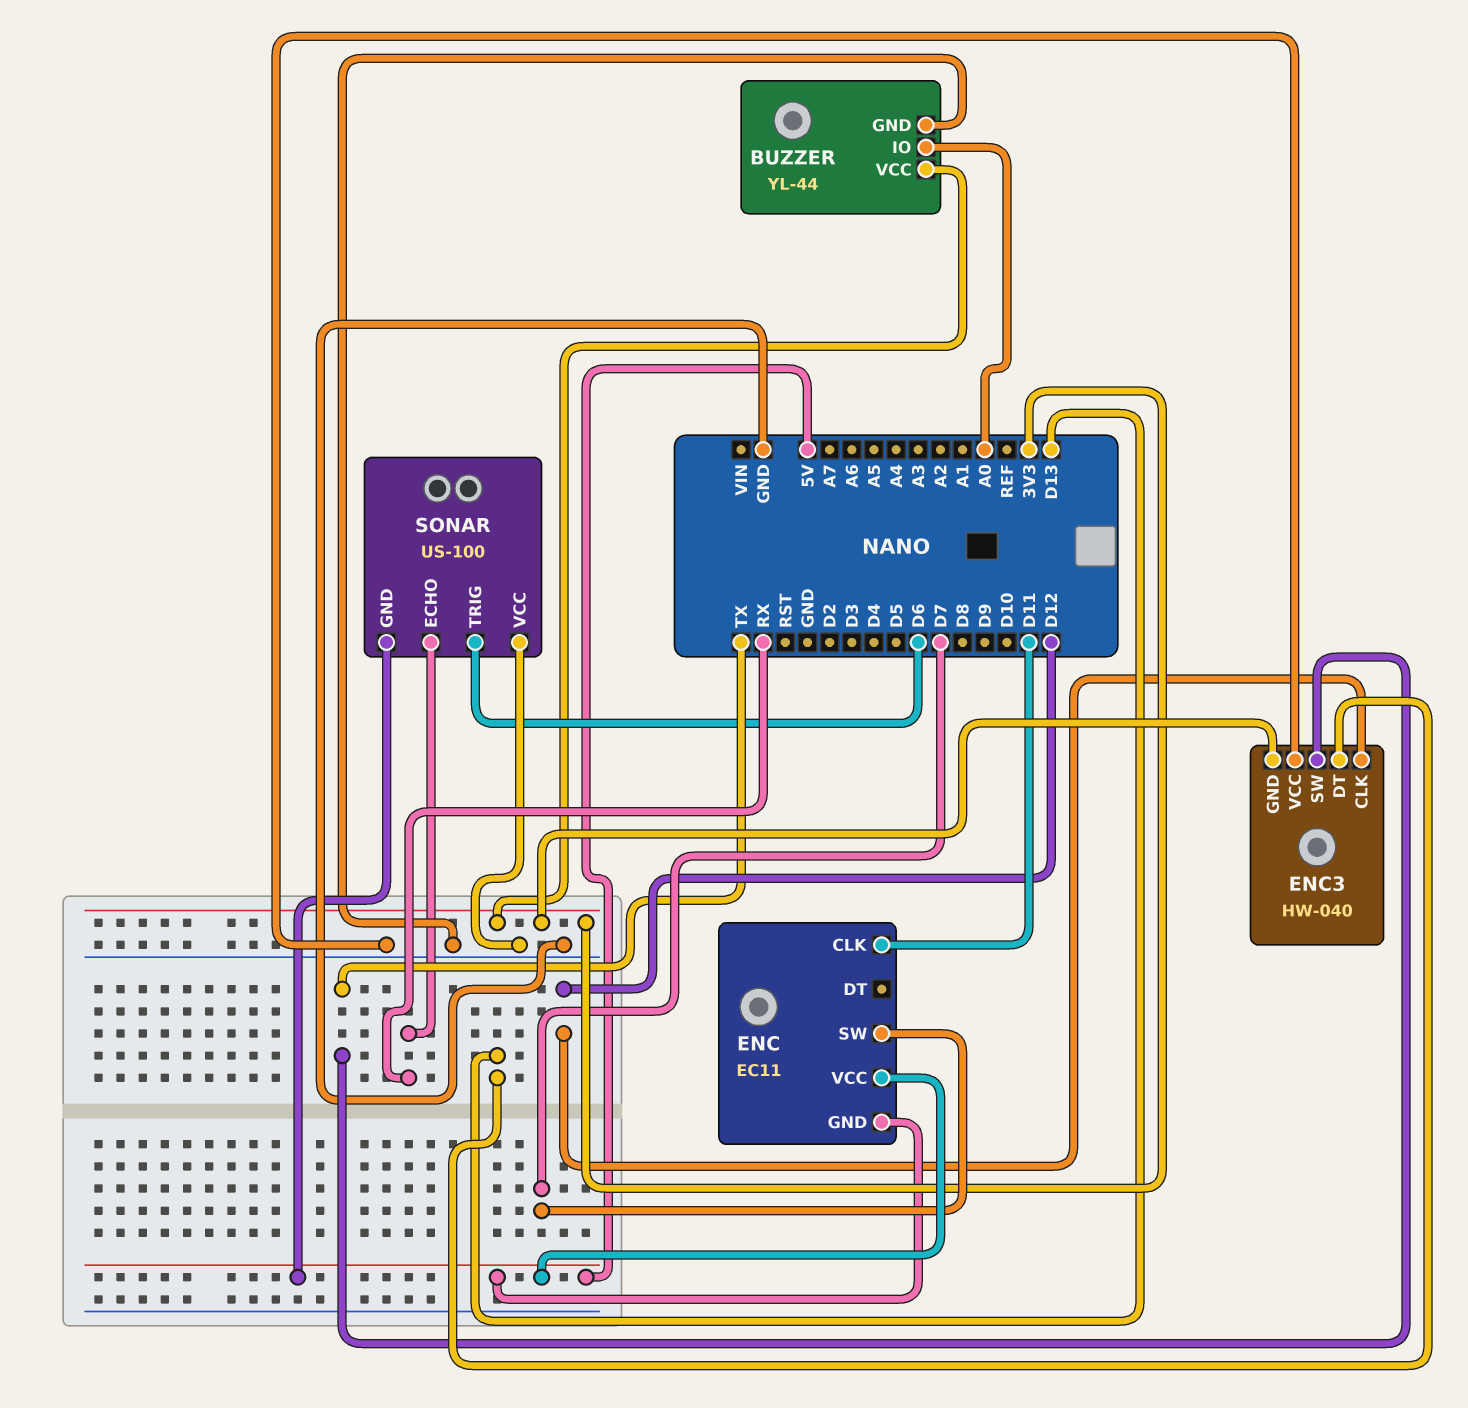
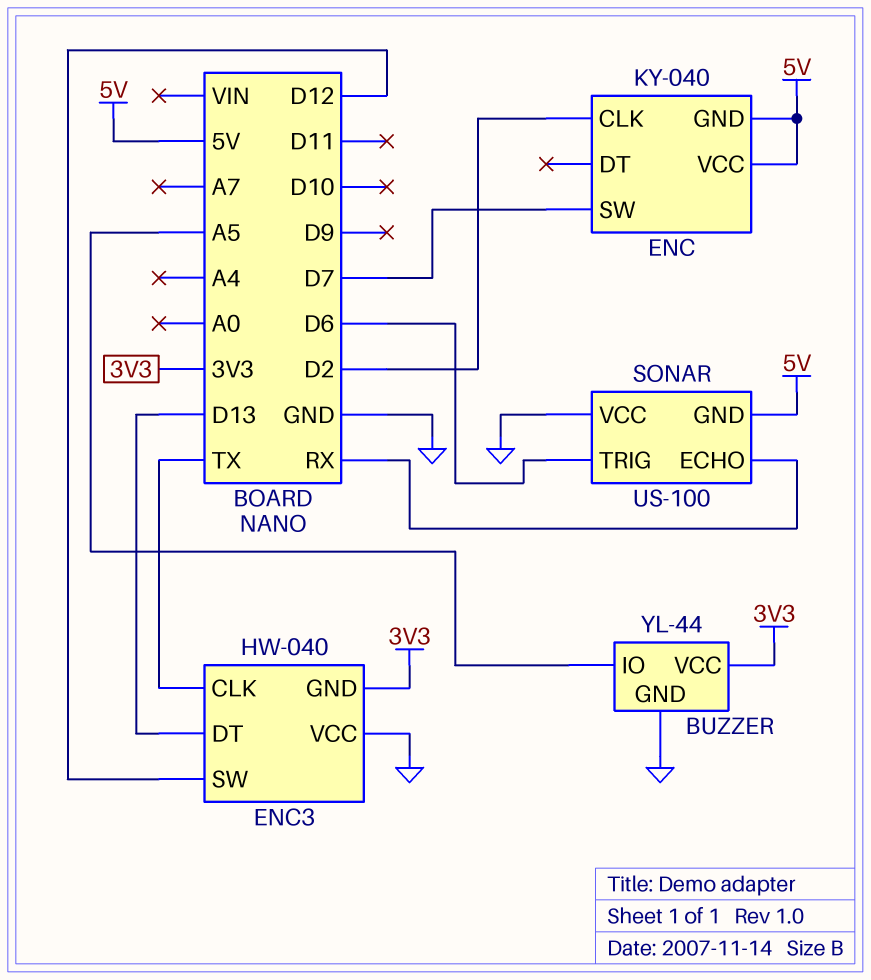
BUZZER pin IO: A0 -> A5
ENC: EC11 -> KY-040
ENC pin CLK: D11 -> D2
ENC3 pin CLK: D12 -> TX
ENC3 pin SW: TX -> D12

